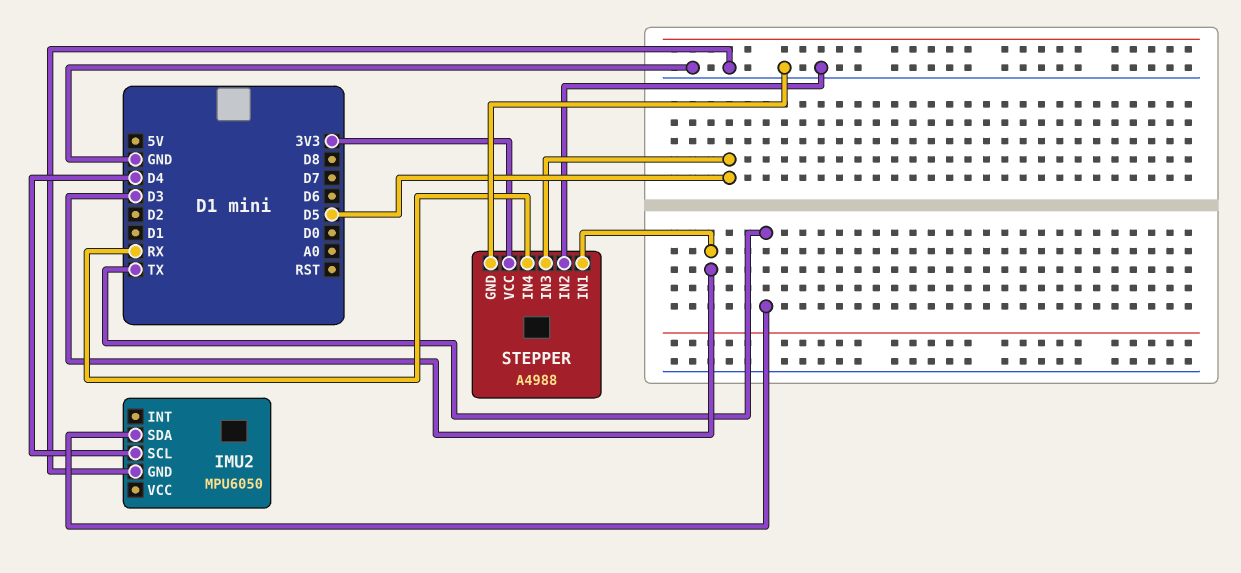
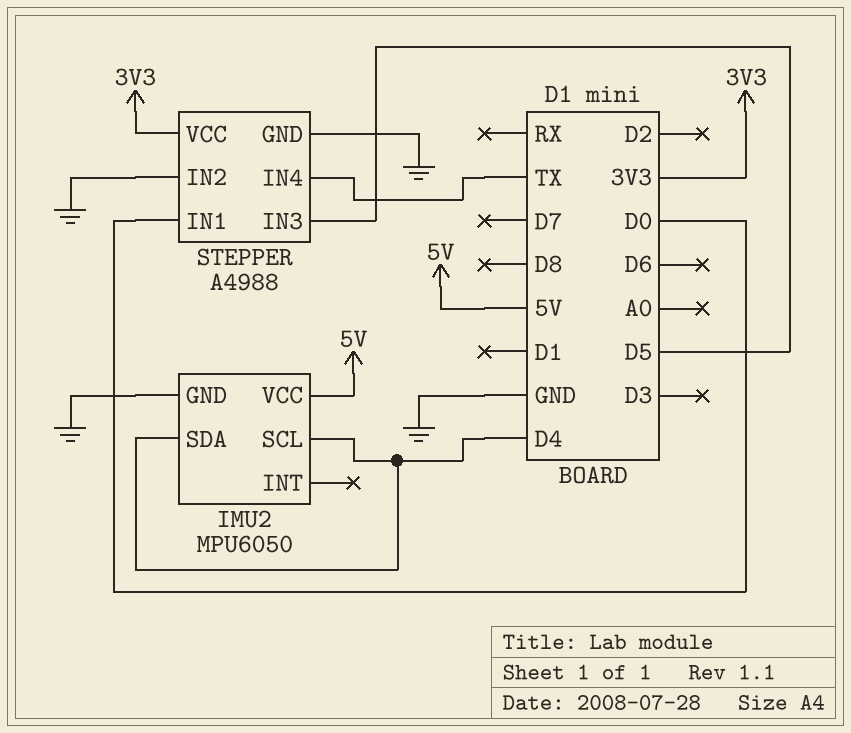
IMU2 pin SDA: TX -> D4
IMU2 pin VCC: none -> 5V
STEPPER pin IN1: D3 -> D0
STEPPER pin IN4: RX -> TX

